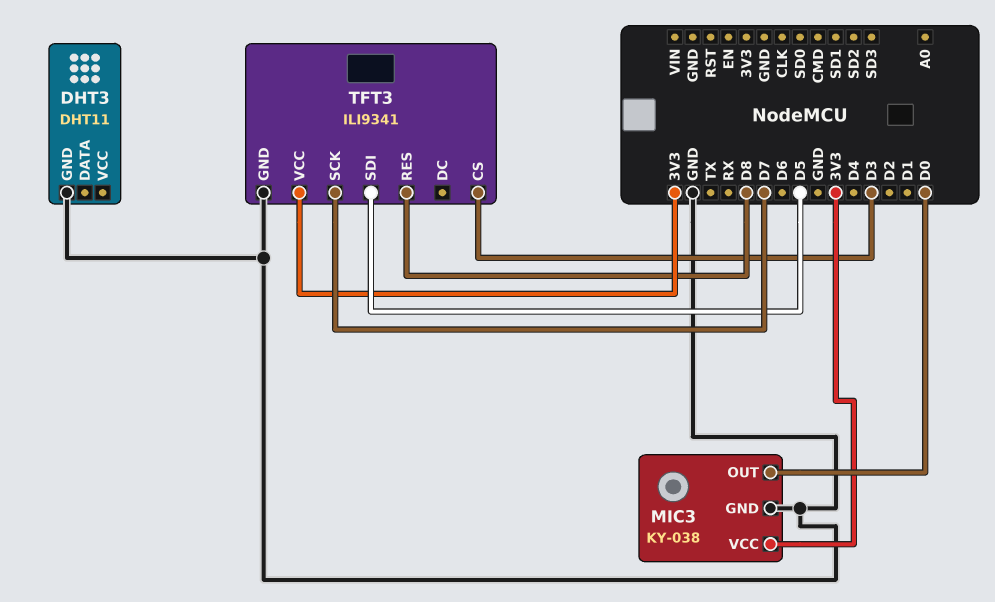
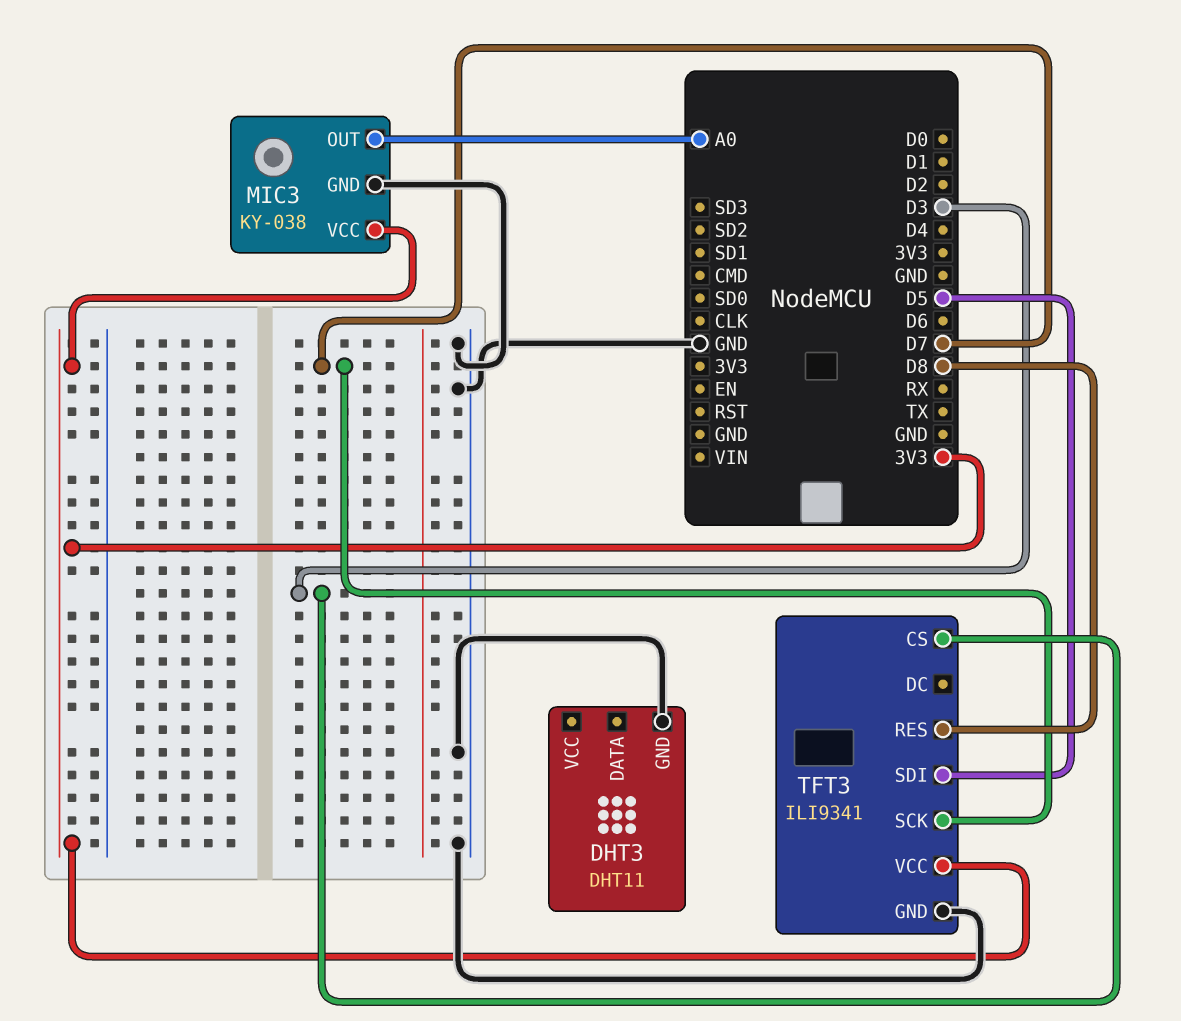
MIC3 pin OUT: D0 -> A0

